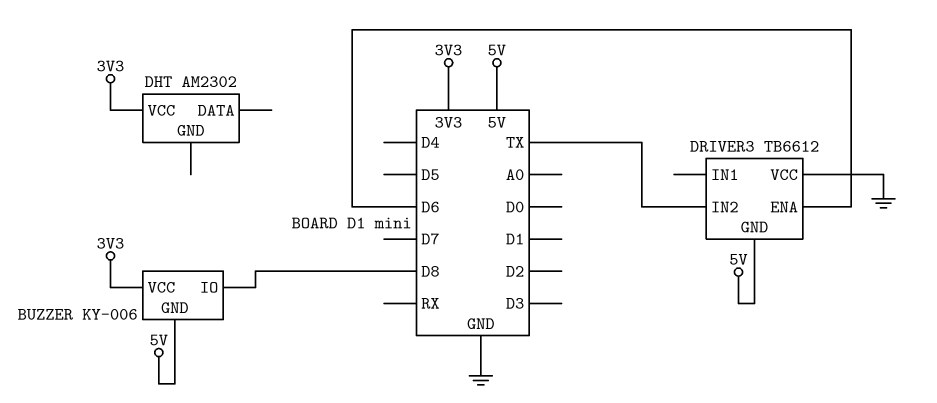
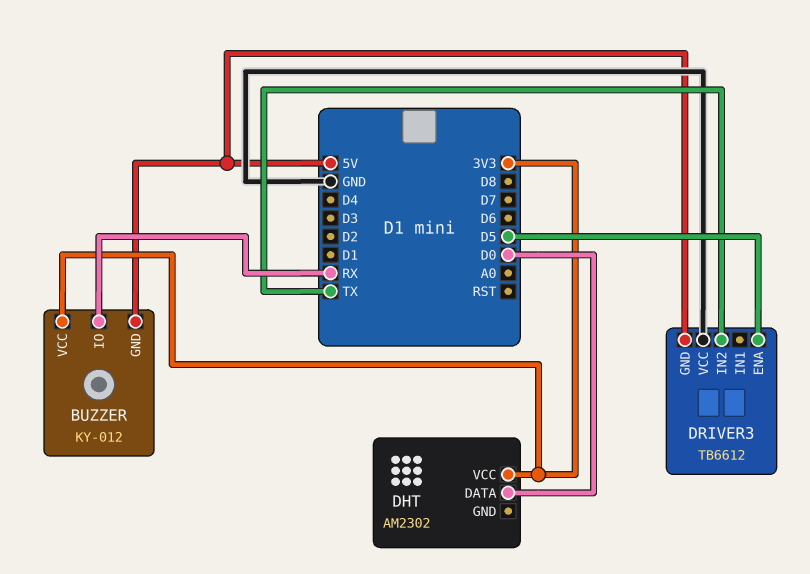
BUZZER: KY-006 -> KY-012
BUZZER pin IO: D8 -> RX
DHT pin DATA: none -> D0
DRIVER3 pin ENA: D6 -> D5

